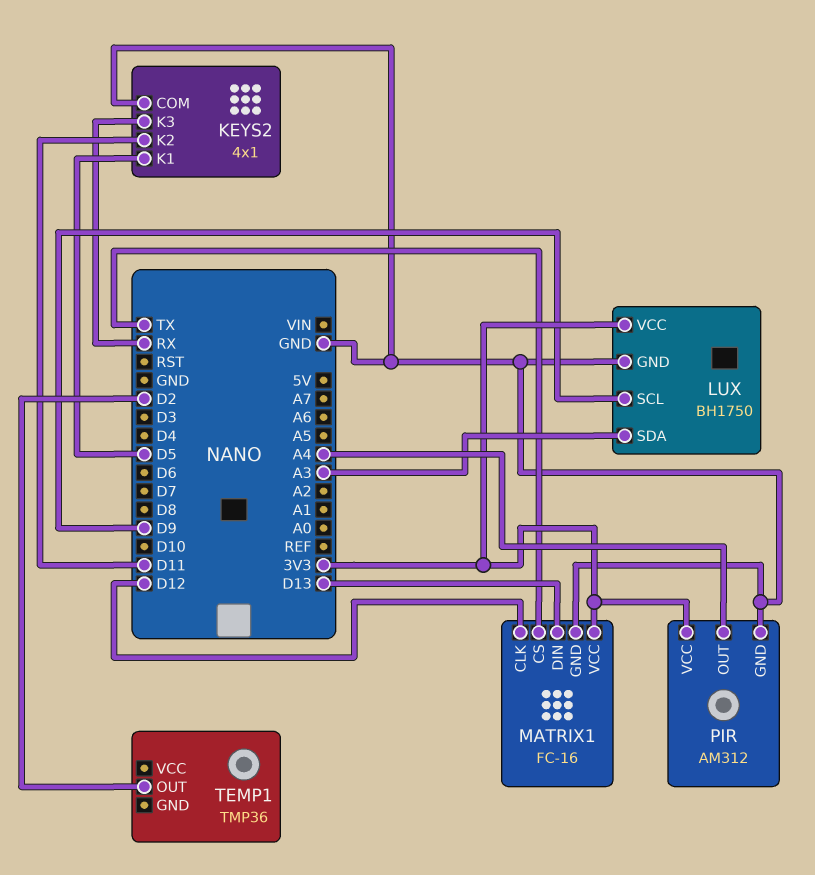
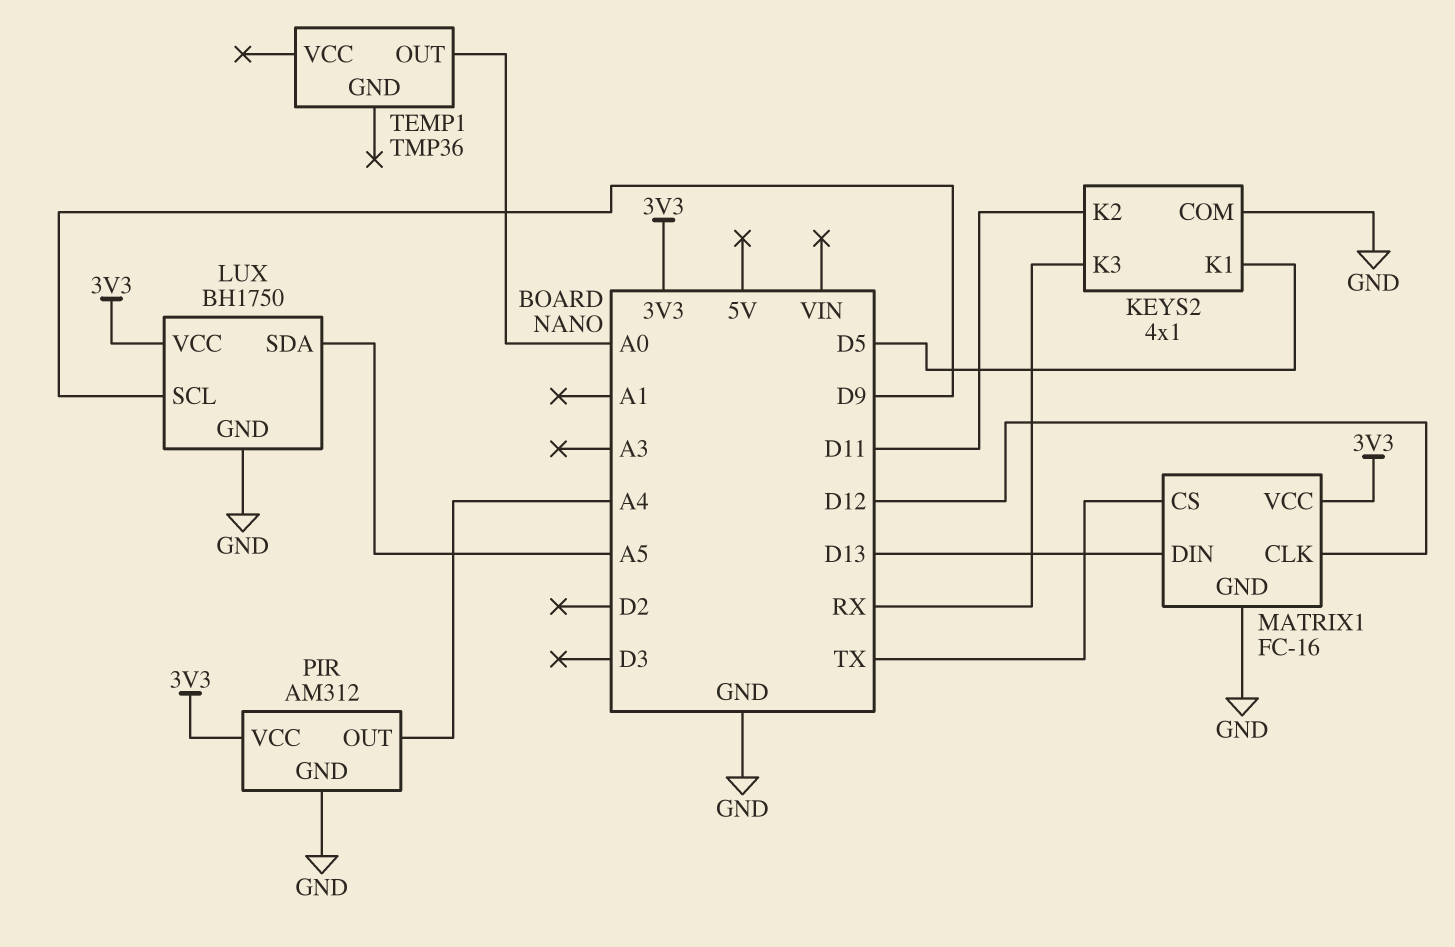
LUX pin SDA: A3 -> A5
TEMP1 pin OUT: D2 -> A0

